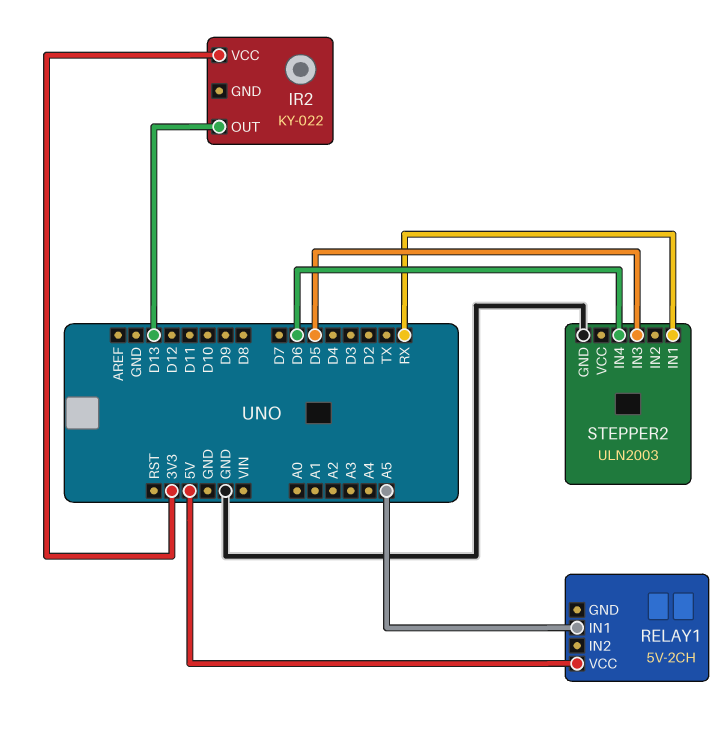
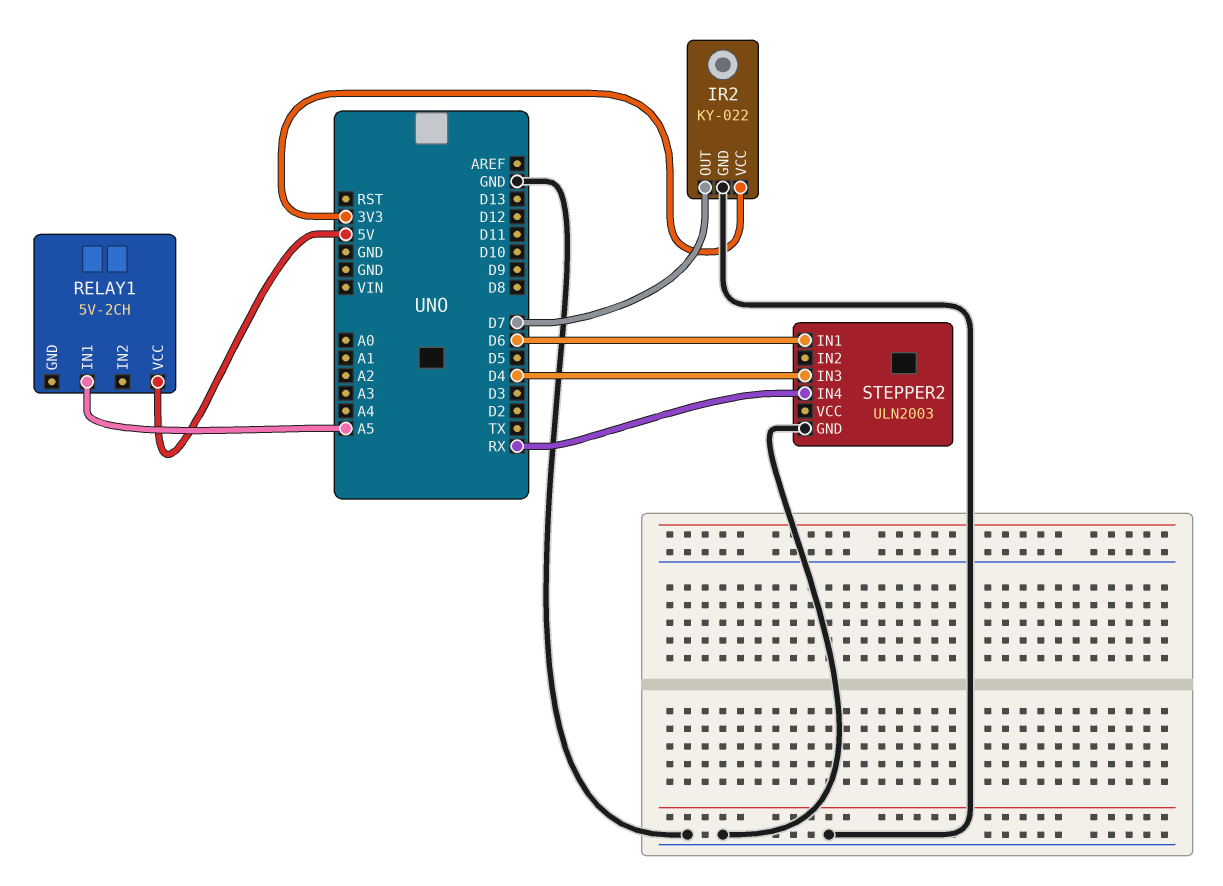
IR2 pin GND: none -> GND
IR2 pin OUT: D13 -> D7
STEPPER2 pin IN1: RX -> D6
STEPPER2 pin IN3: D5 -> D4
STEPPER2 pin IN4: D6 -> RX

